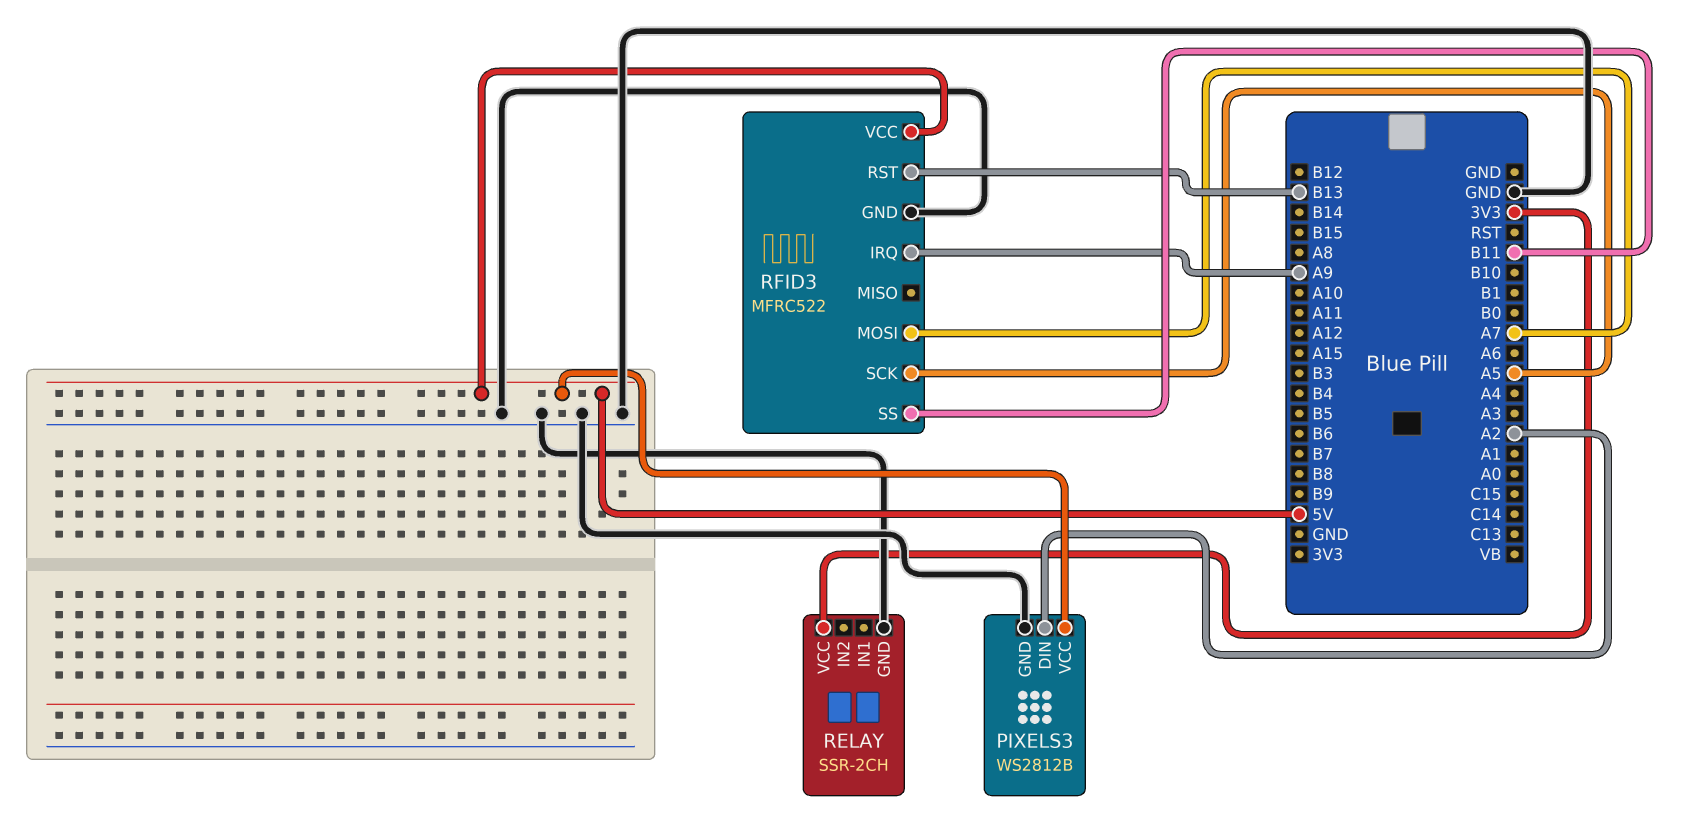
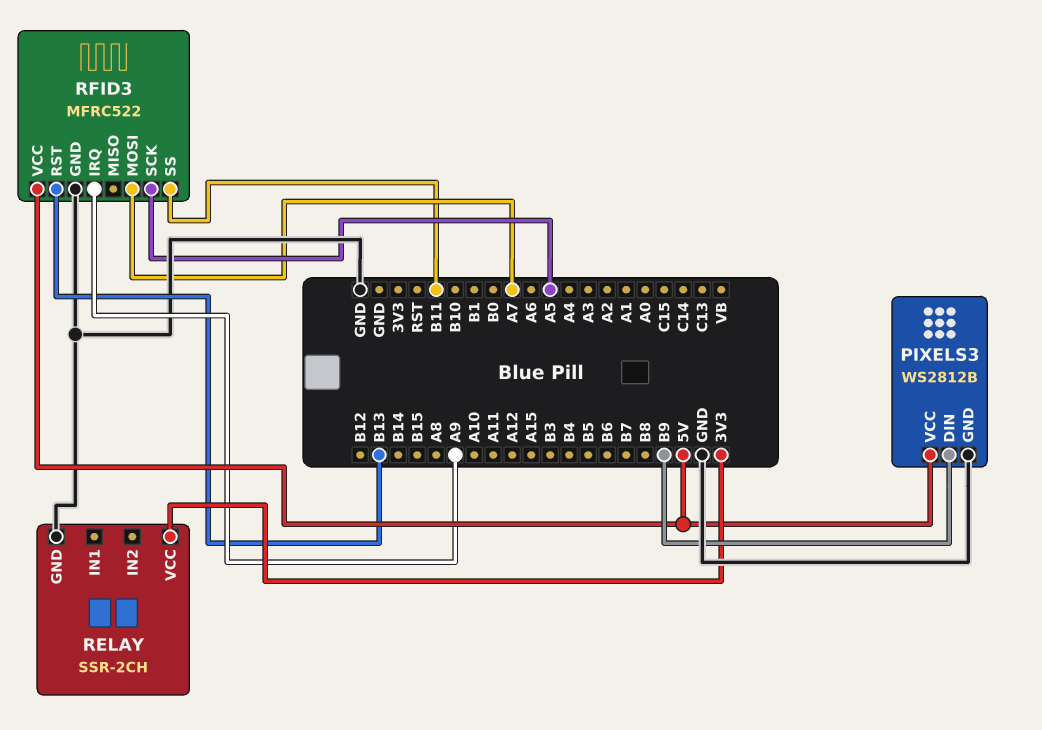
PIXELS3 pin DIN: A2 -> B9

